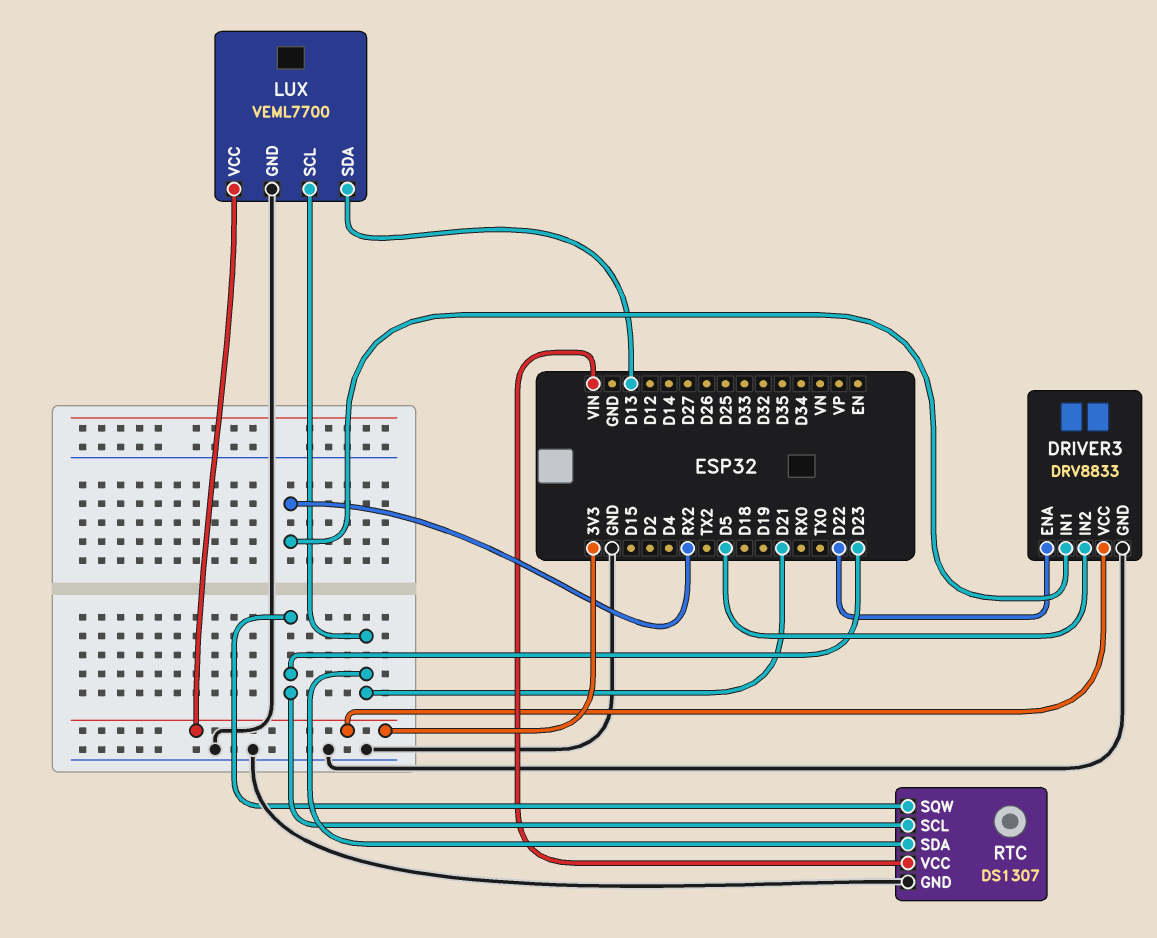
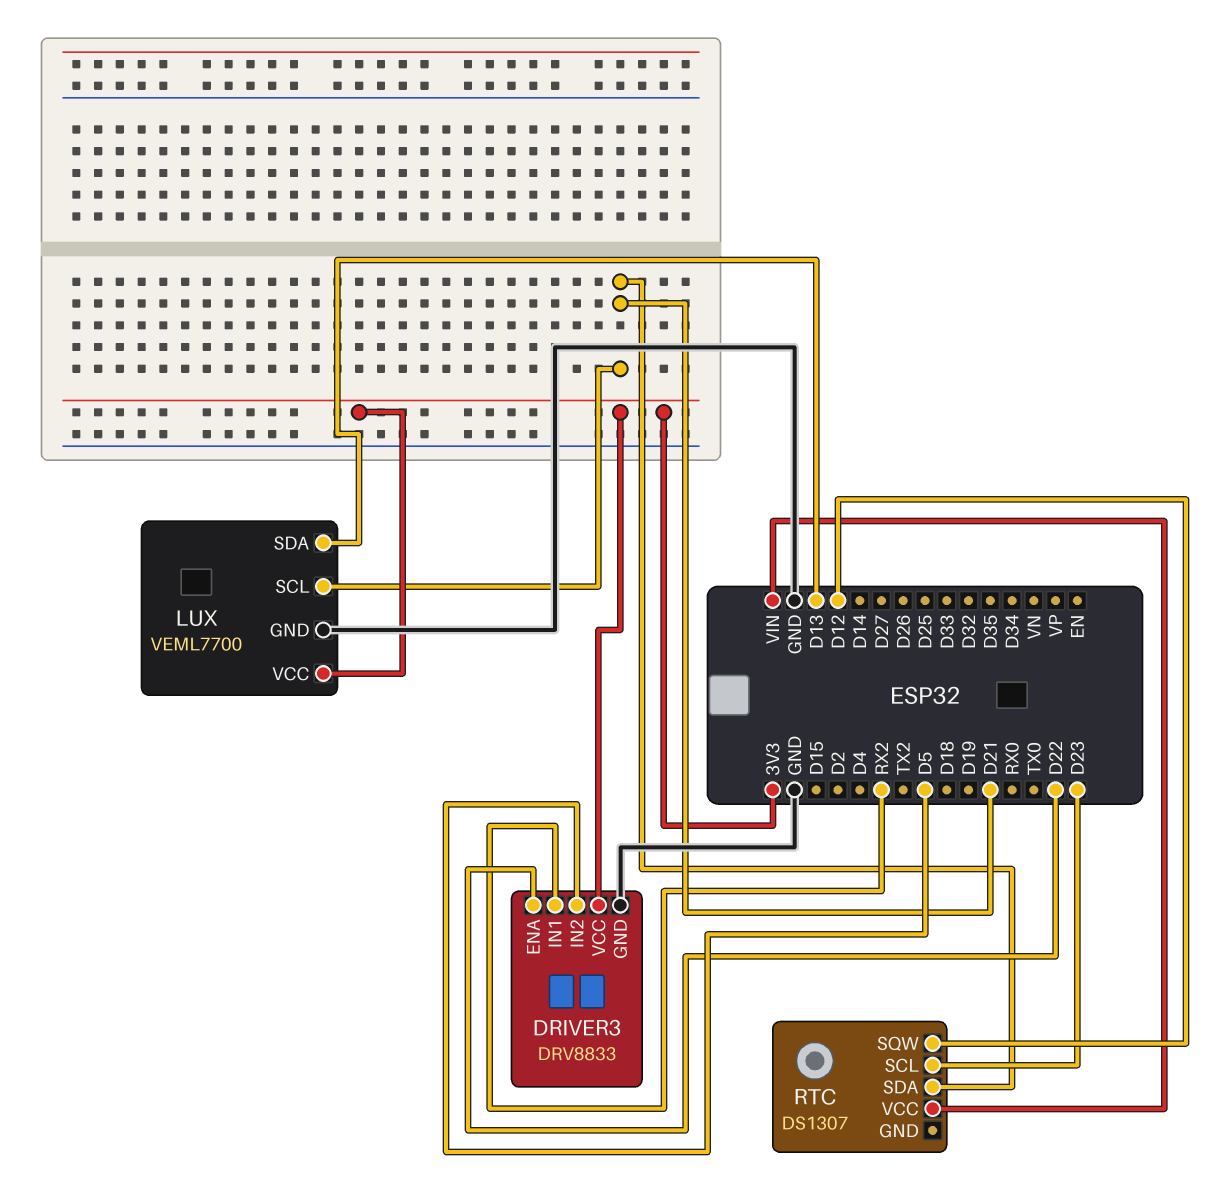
RTC pin GND: GND -> none
RTC pin SQW: D23 -> D12

